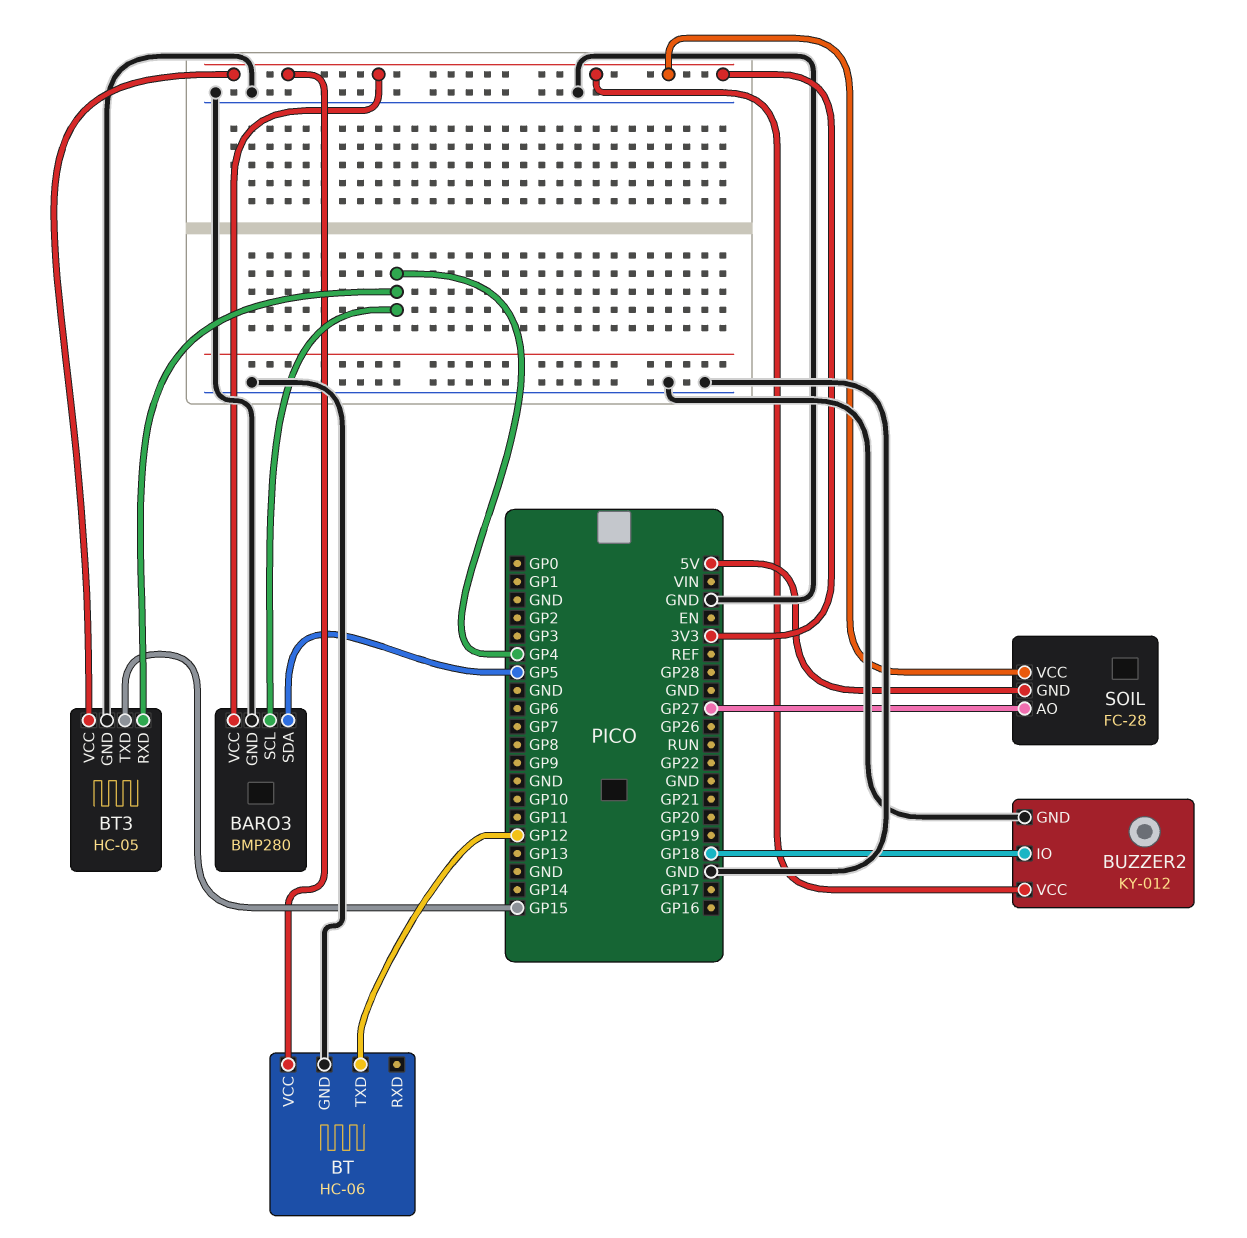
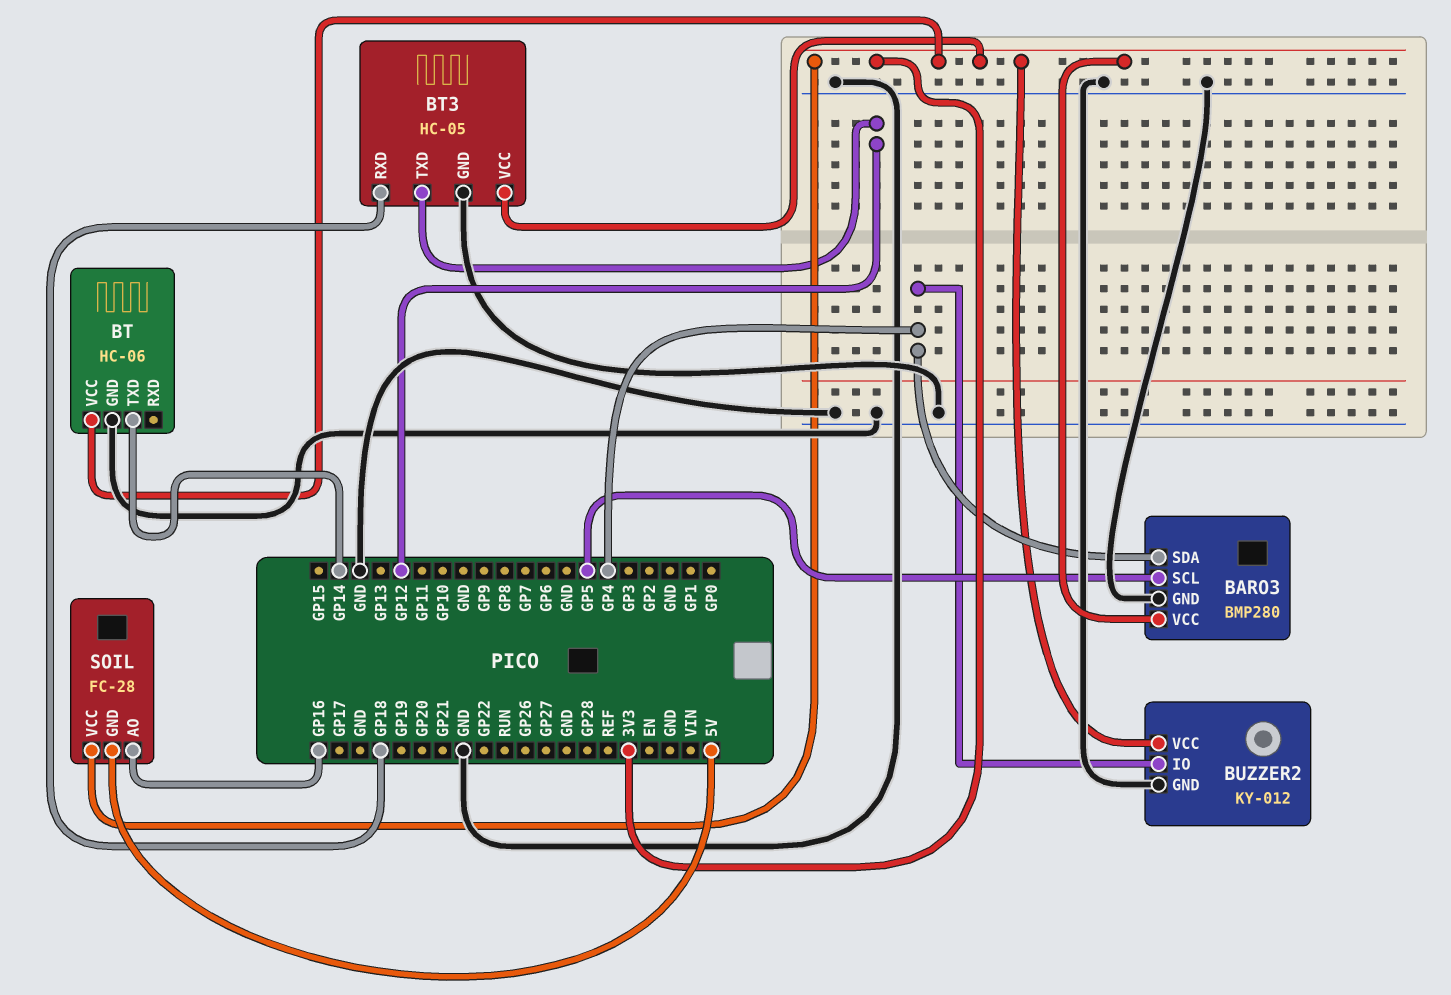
BARO3 pin SCL: GP4 -> GP5
BARO3 pin SDA: GP5 -> GP4
BT pin TXD: GP12 -> GP14
BT3 pin RXD: GP4 -> GP18
BT3 pin TXD: GP15 -> GP12
BUZZER2 pin IO: GP18 -> GP4
SOIL pin AO: GP27 -> GP16

